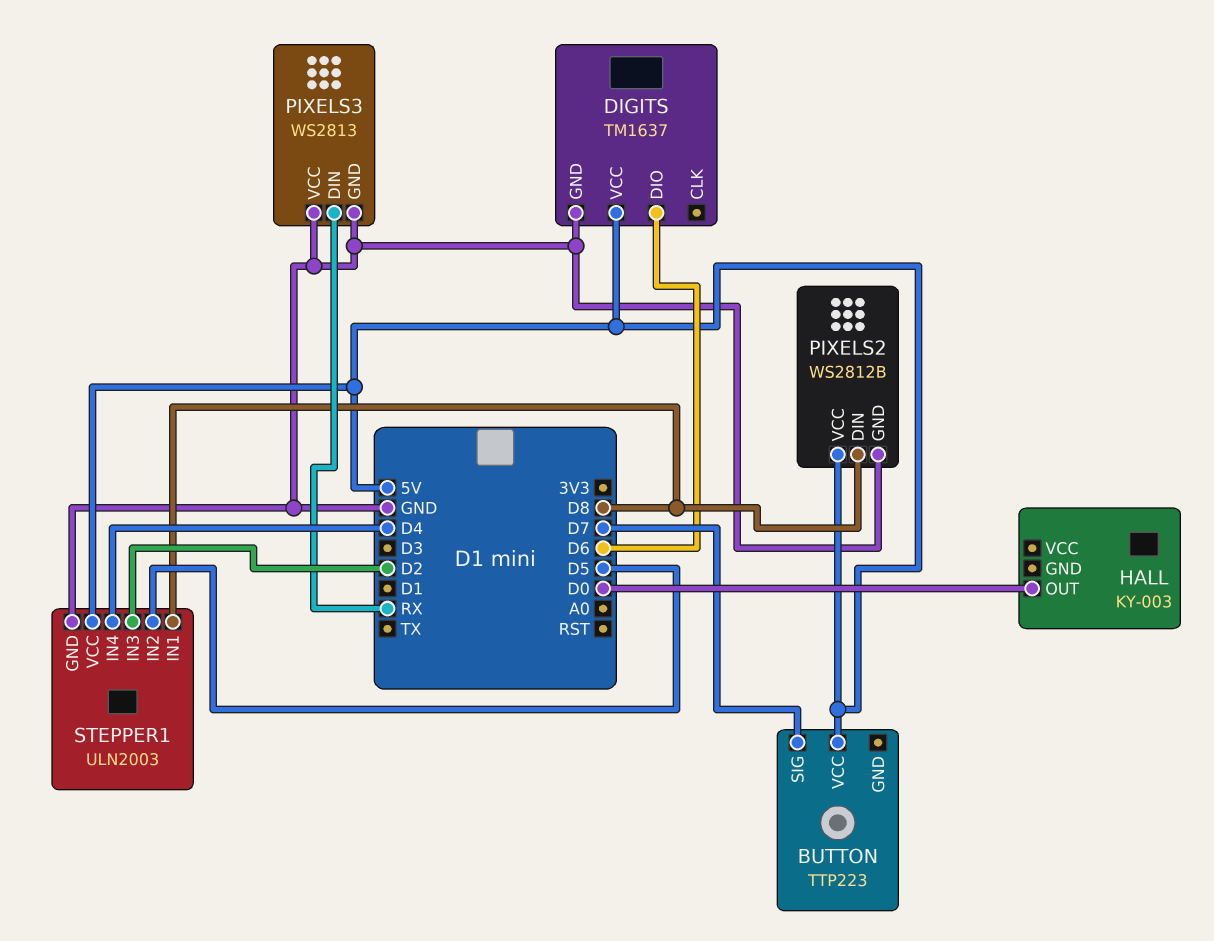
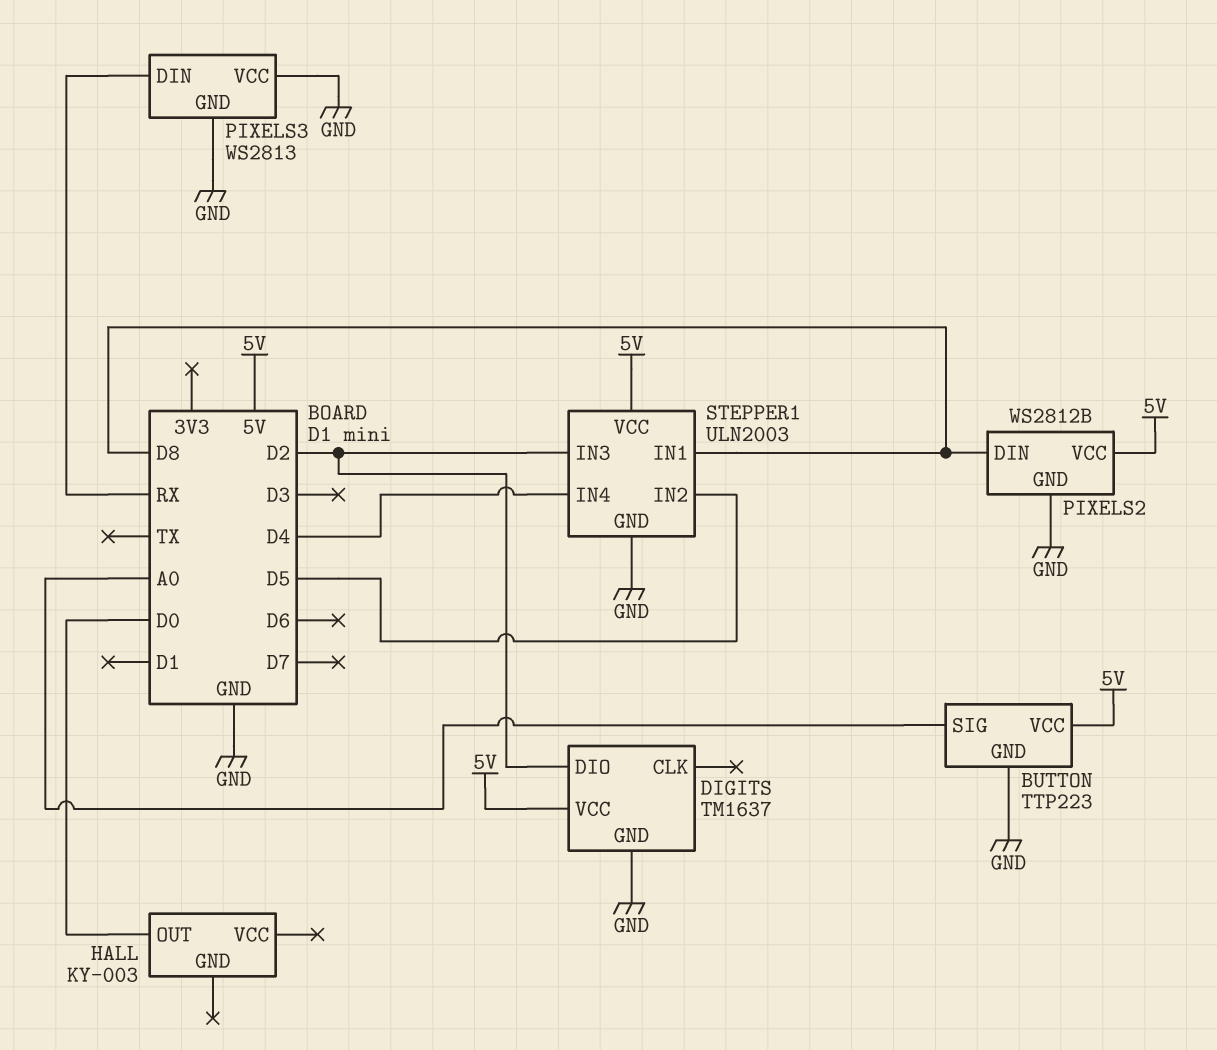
BUTTON pin GND: none -> GND
BUTTON pin SIG: D7 -> A0
DIGITS pin DIO: D6 -> D2

